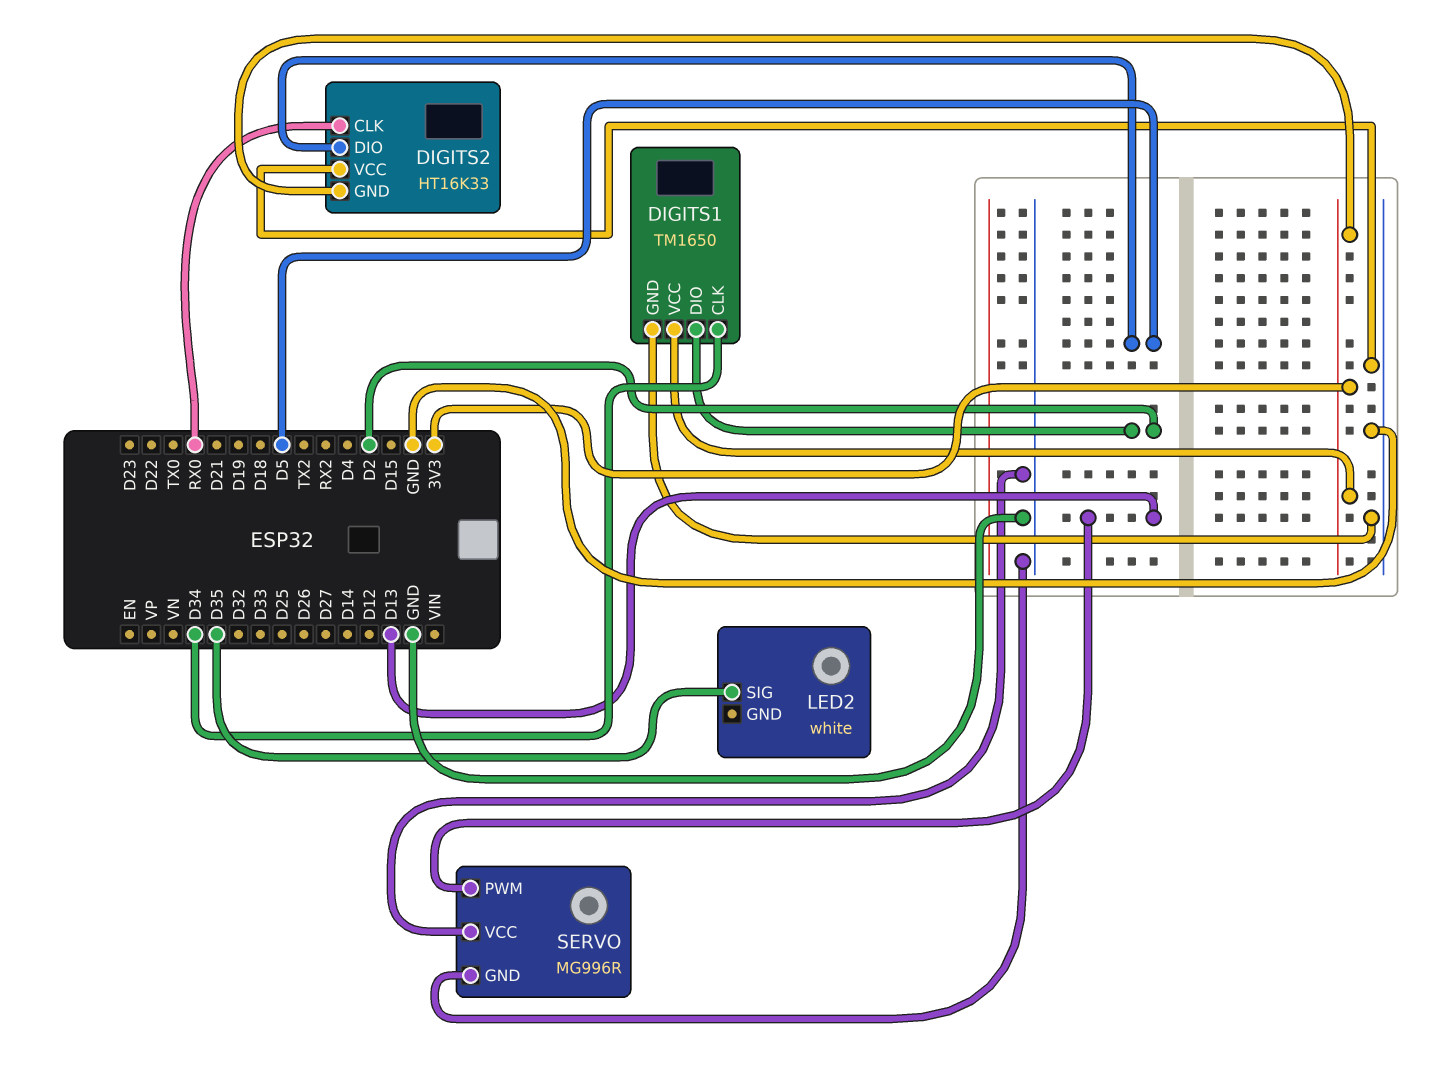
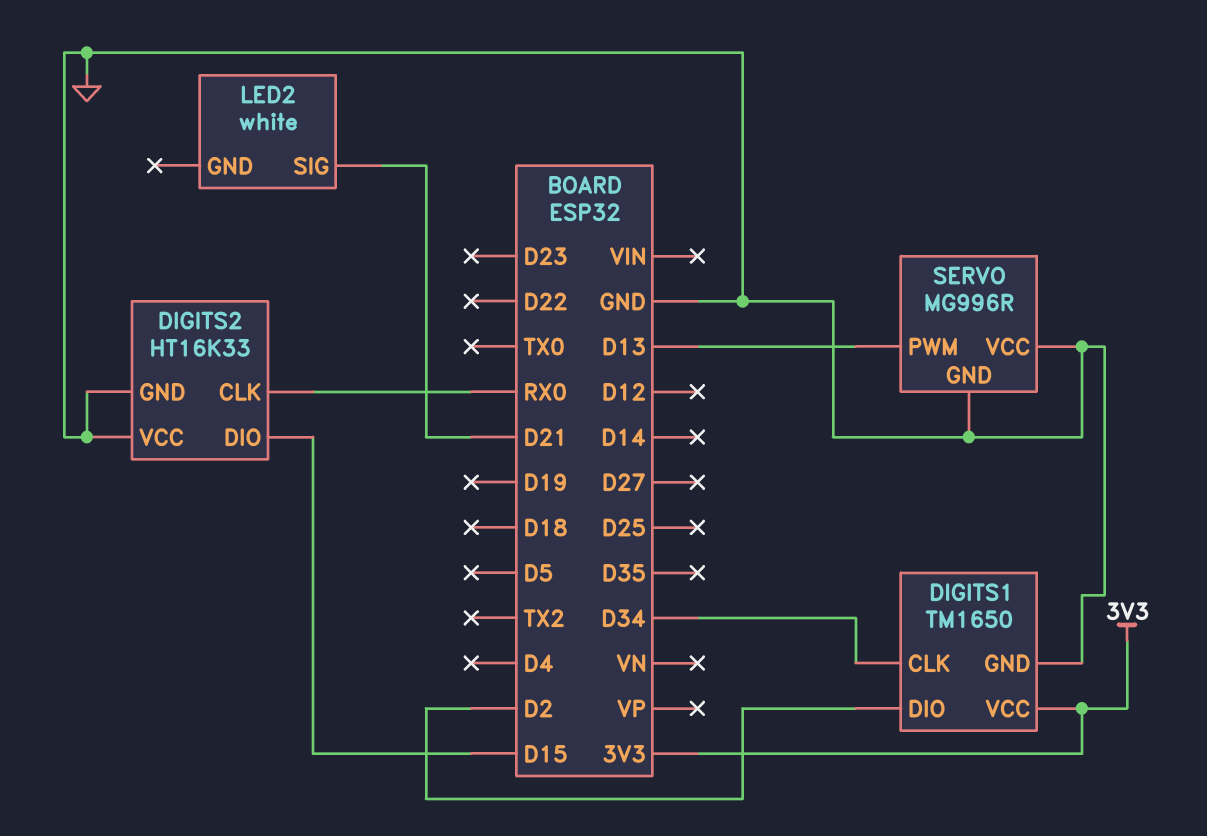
DIGITS2 pin DIO: D5 -> D15
DIGITS2 pin GND: 3V3 -> GND
LED2 pin SIG: D35 -> D21

